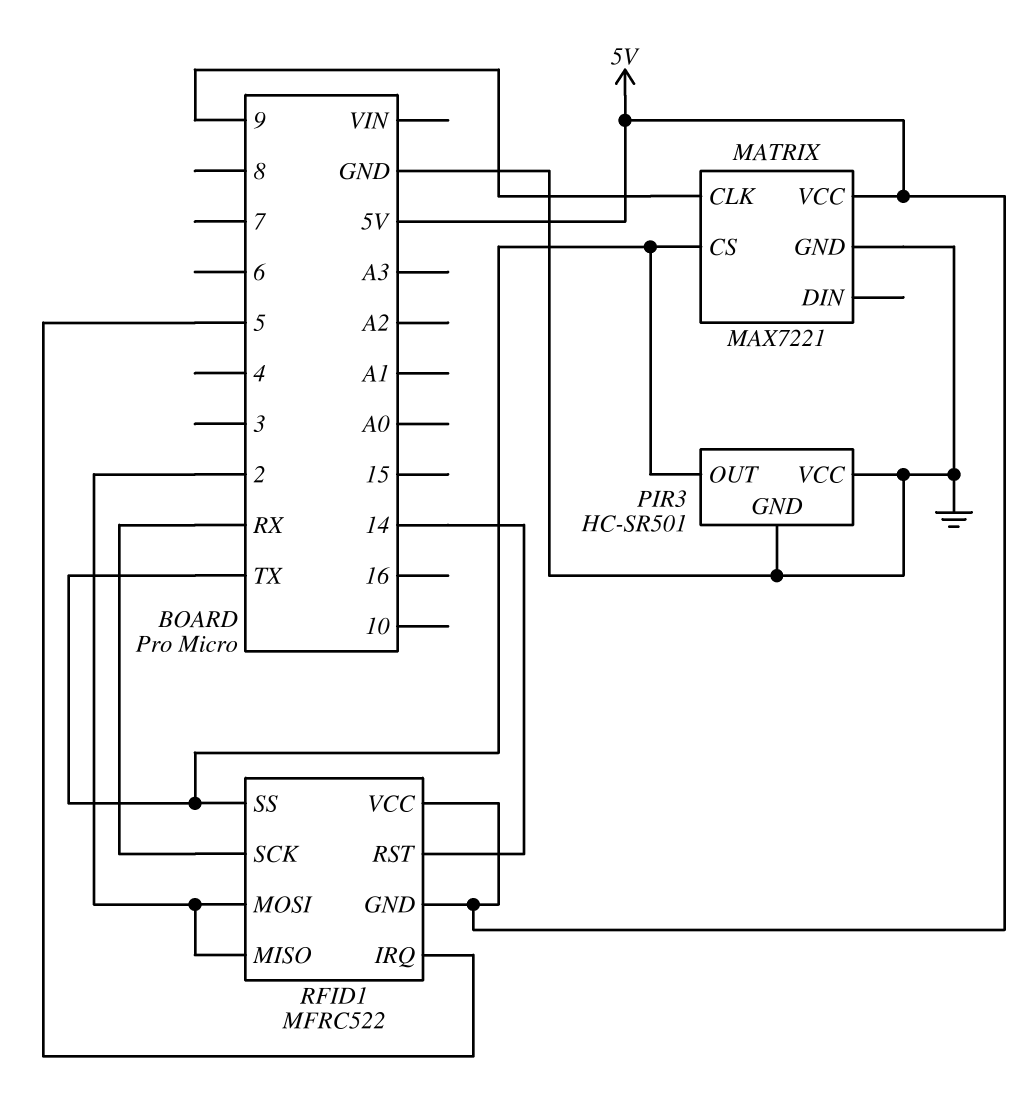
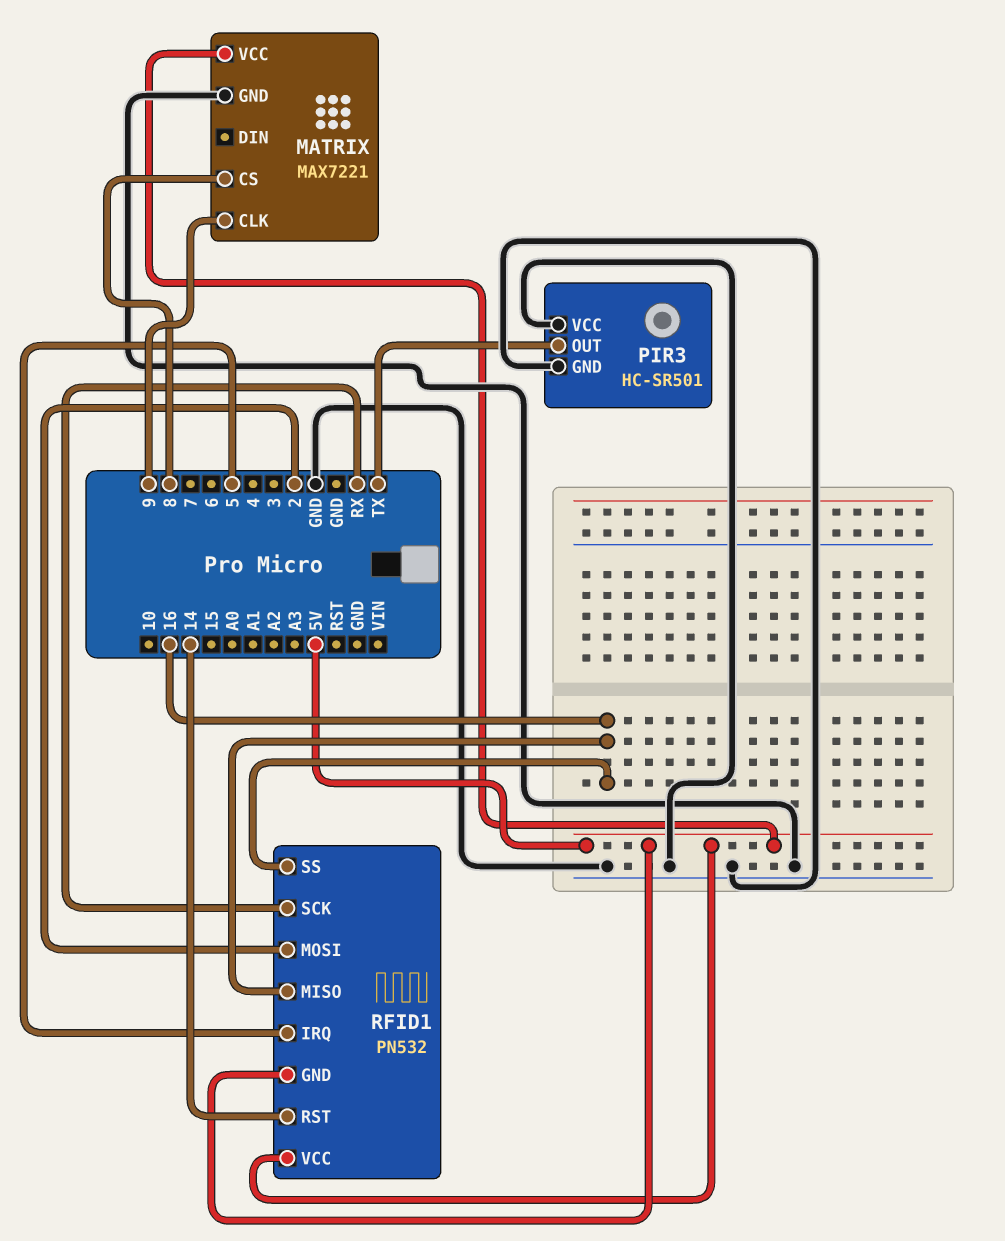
MATRIX pin CS: TX -> 8
RFID1: MFRC522 -> PN532
RFID1 pin MISO: 2 -> 16
RFID1 pin SS: TX -> 16

